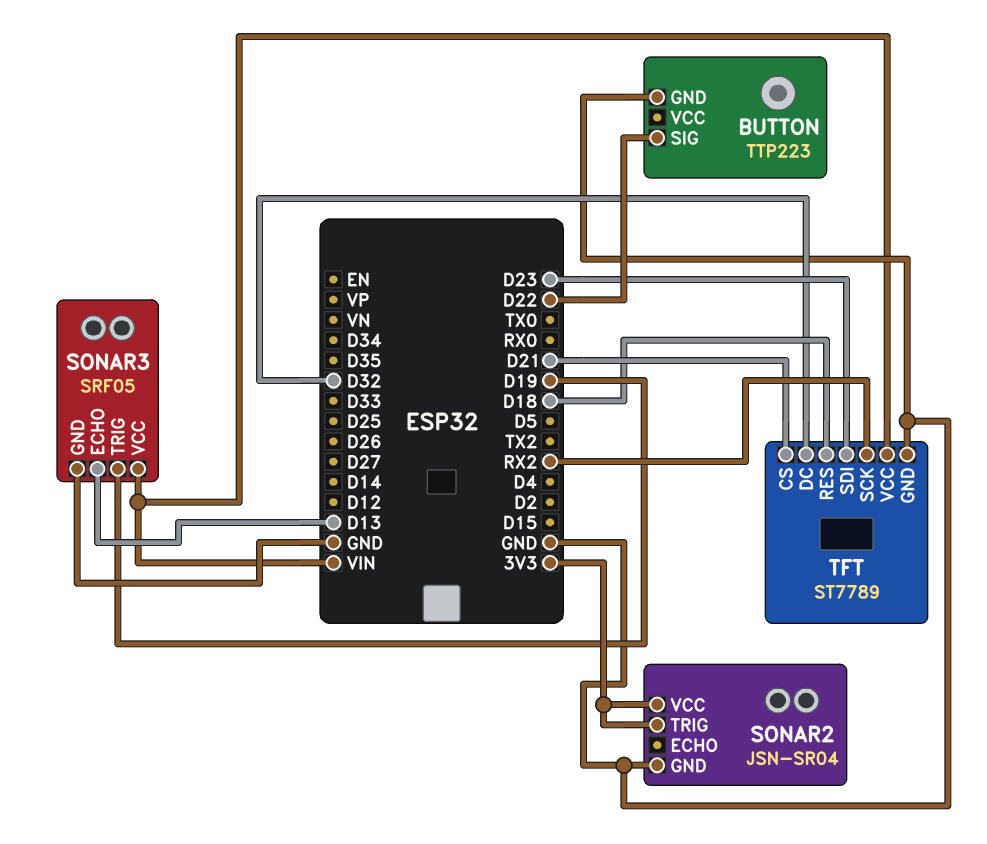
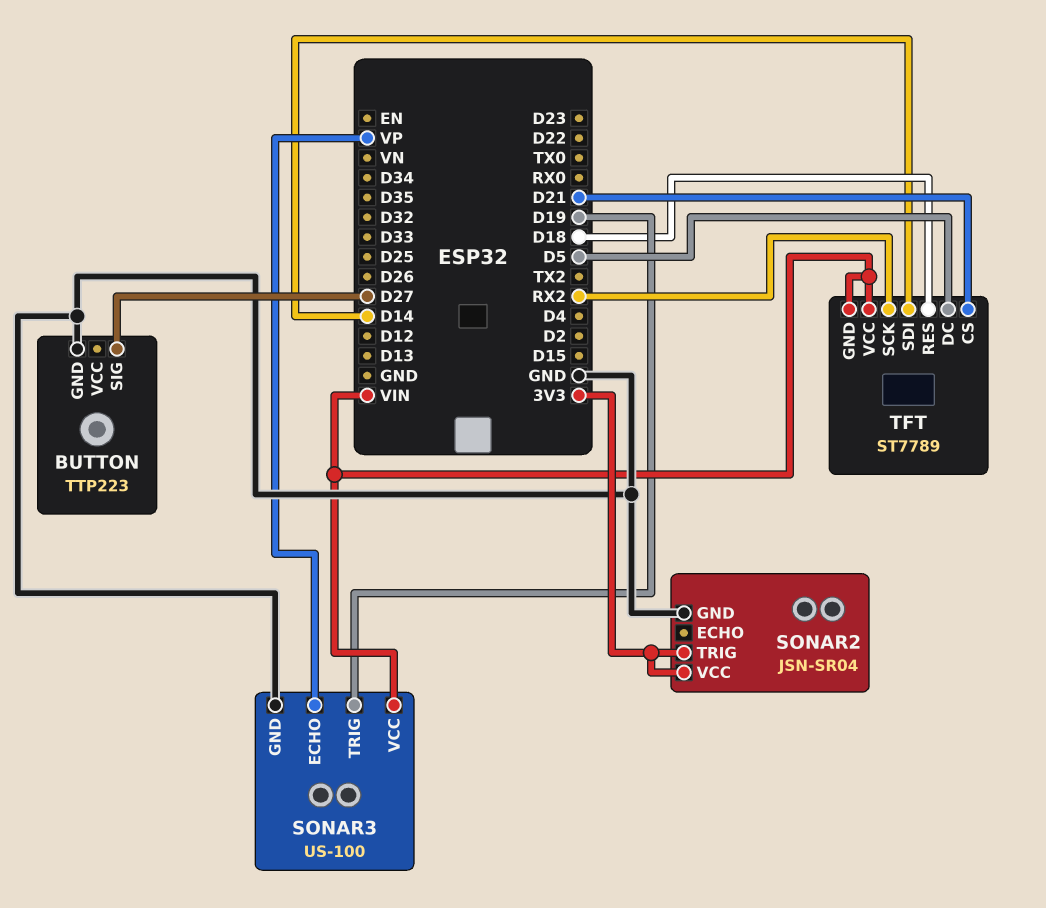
BUTTON pin SIG: D22 -> D27
SONAR3: SRF05 -> US-100
SONAR3 pin ECHO: D13 -> VP
TFT pin DC: D32 -> D5
TFT pin GND: GND -> VIN
TFT pin SDI: D23 -> D14

